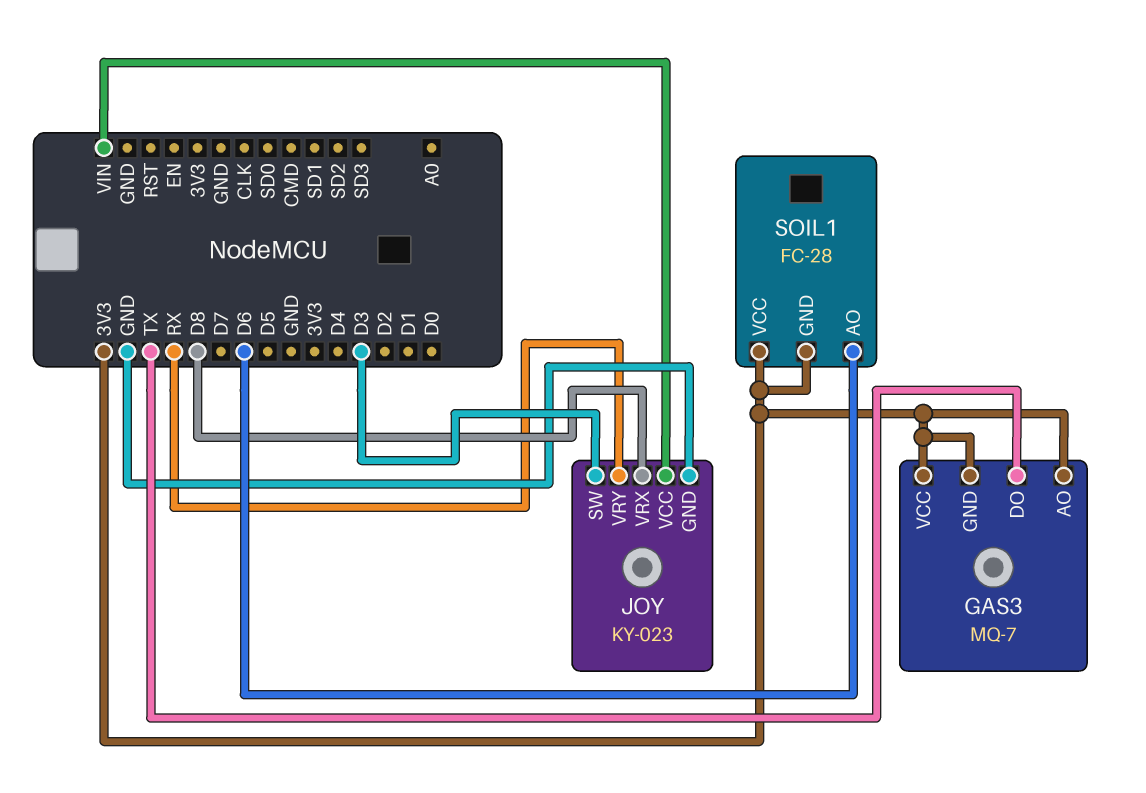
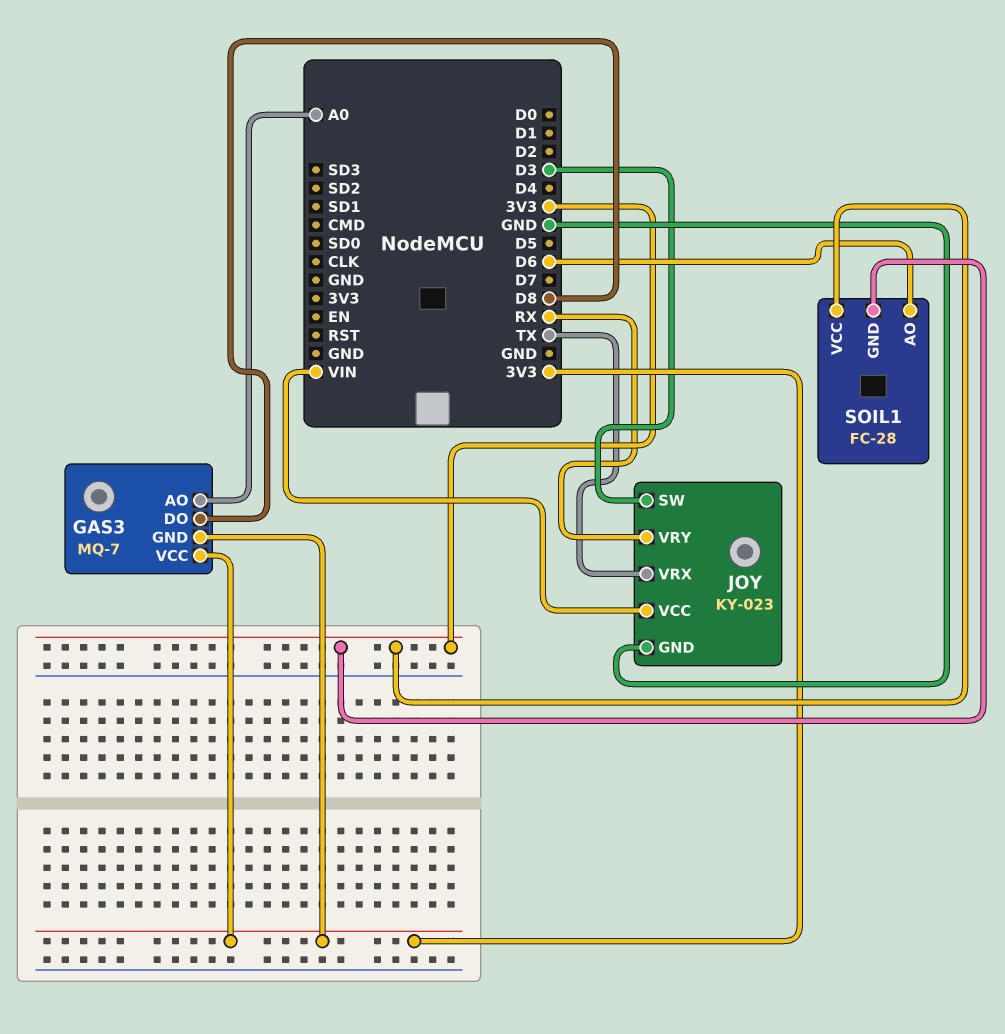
GAS3 pin AO: 3V3 -> A0
GAS3 pin DO: TX -> D8
JOY pin VRX: D8 -> TX

